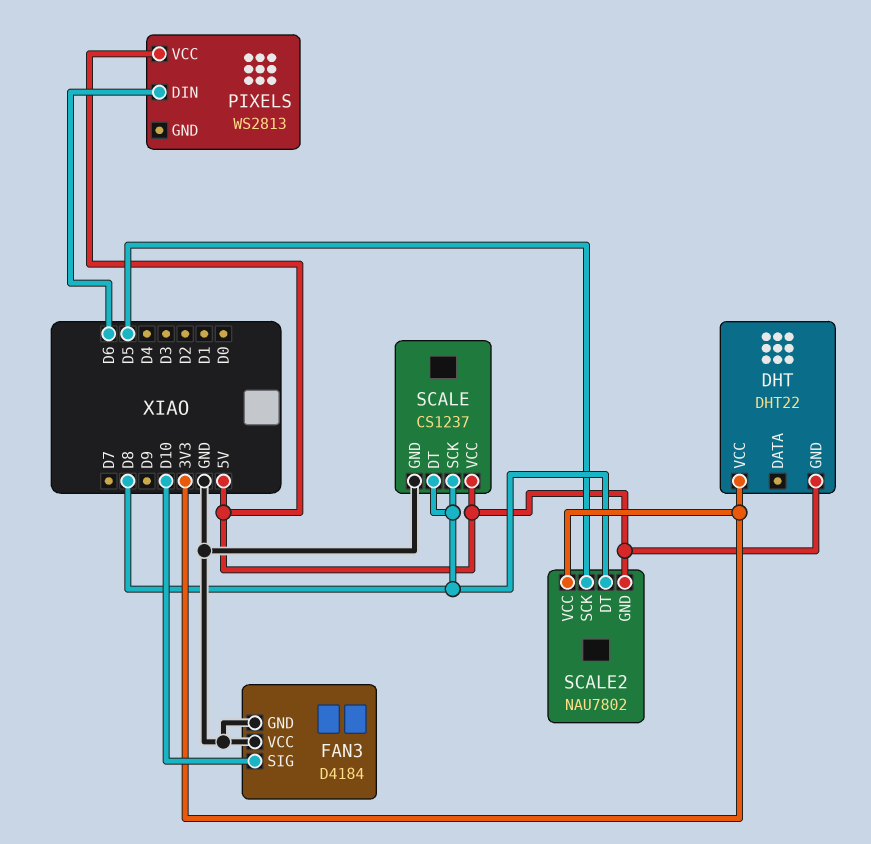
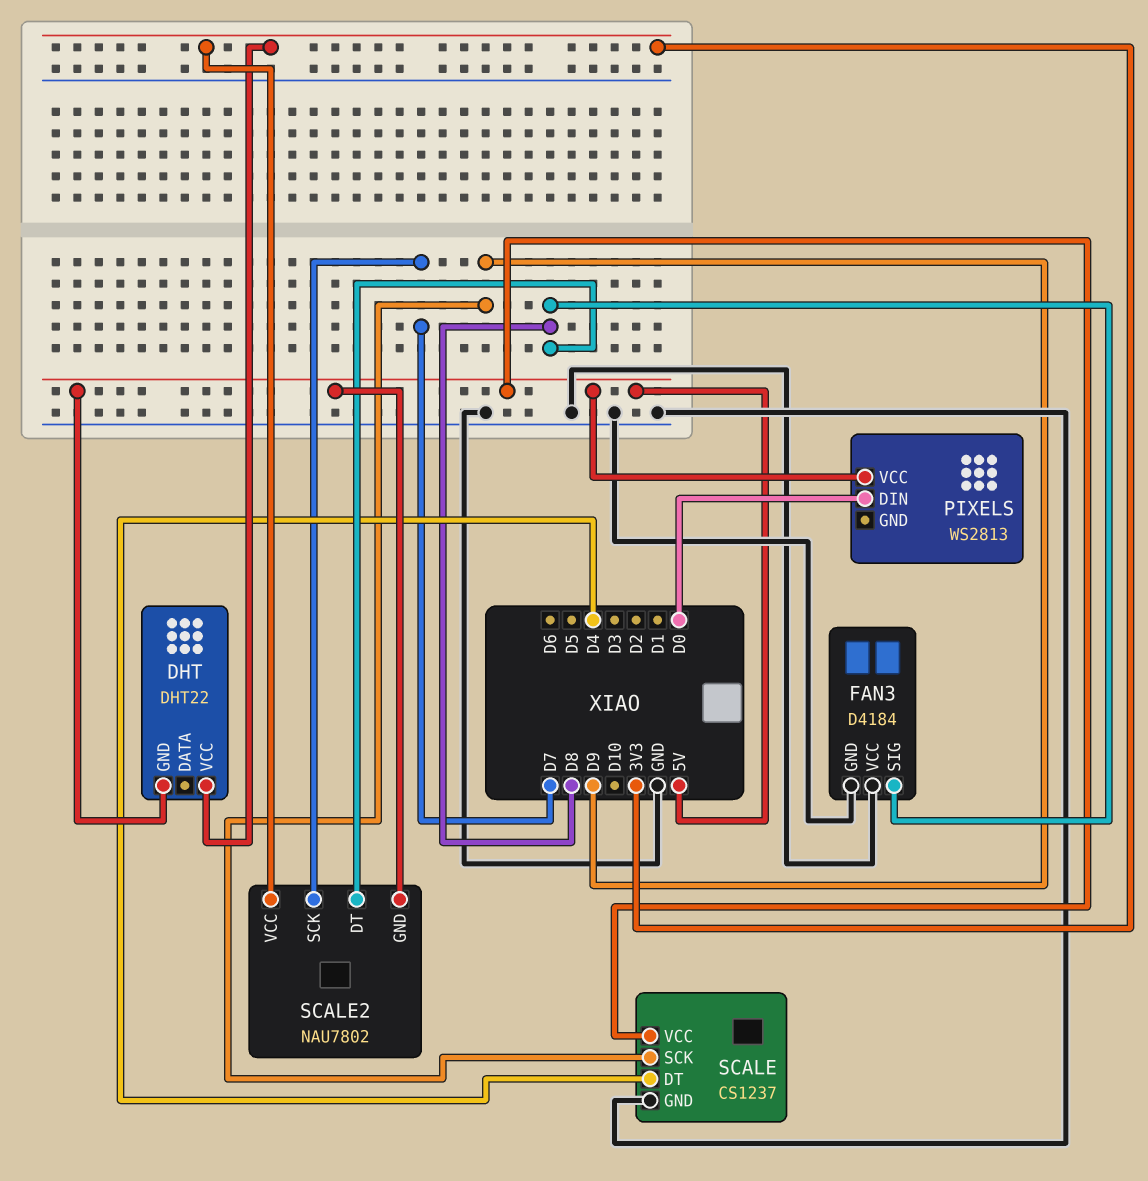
FAN3 pin SIG: D10 -> D8
PIXELS pin DIN: D6 -> D0
SCALE pin DT: D8 -> D4
SCALE pin SCK: D8 -> D9
SCALE2 pin SCK: D5 -> D7

